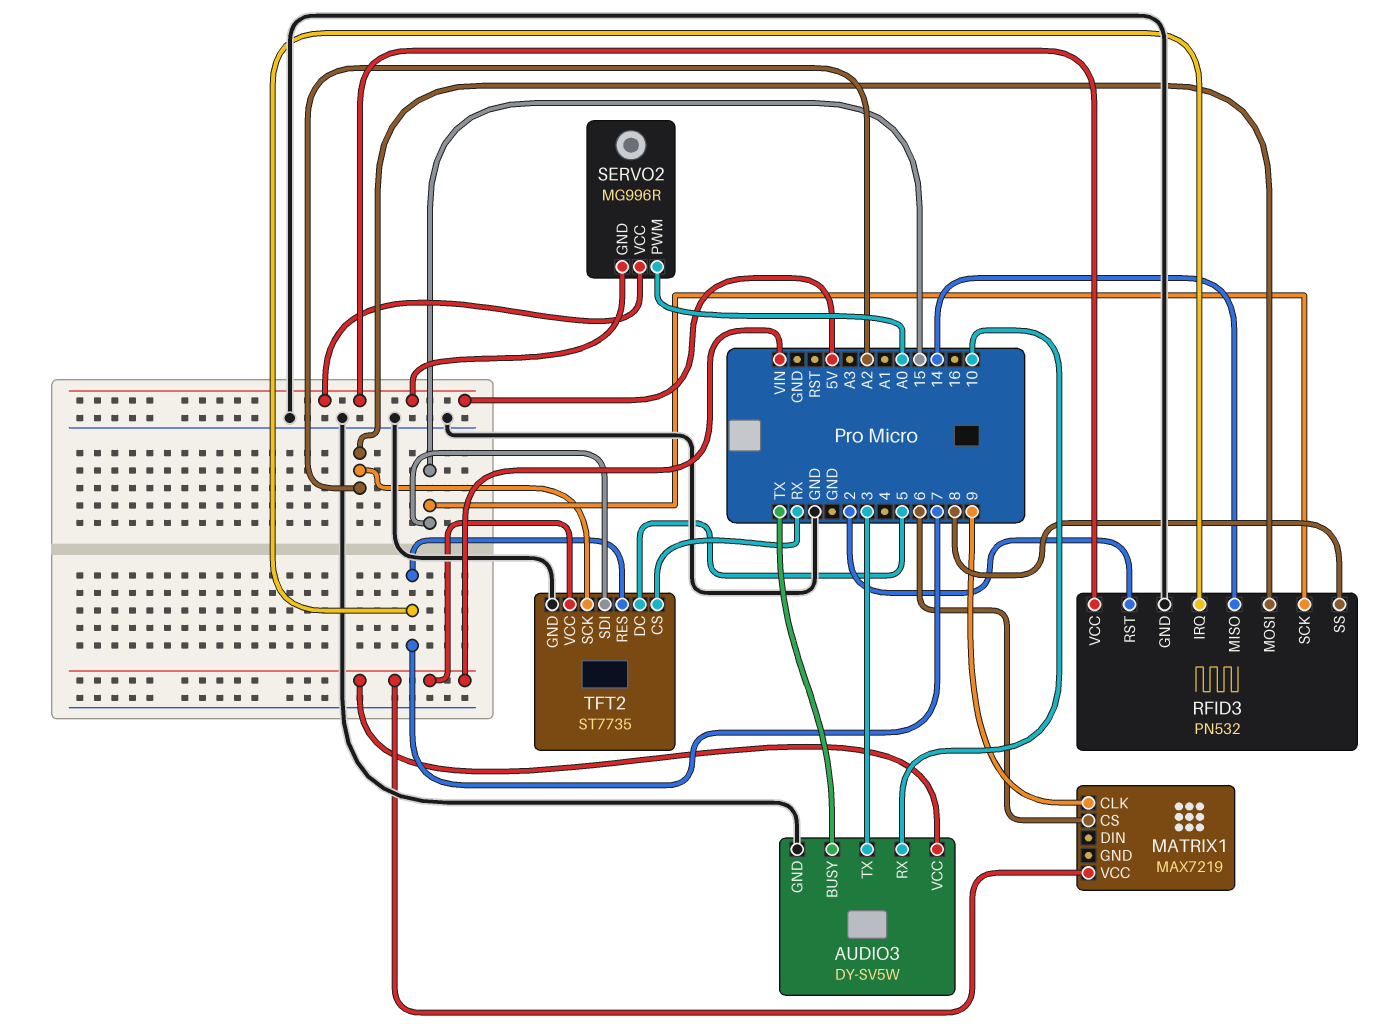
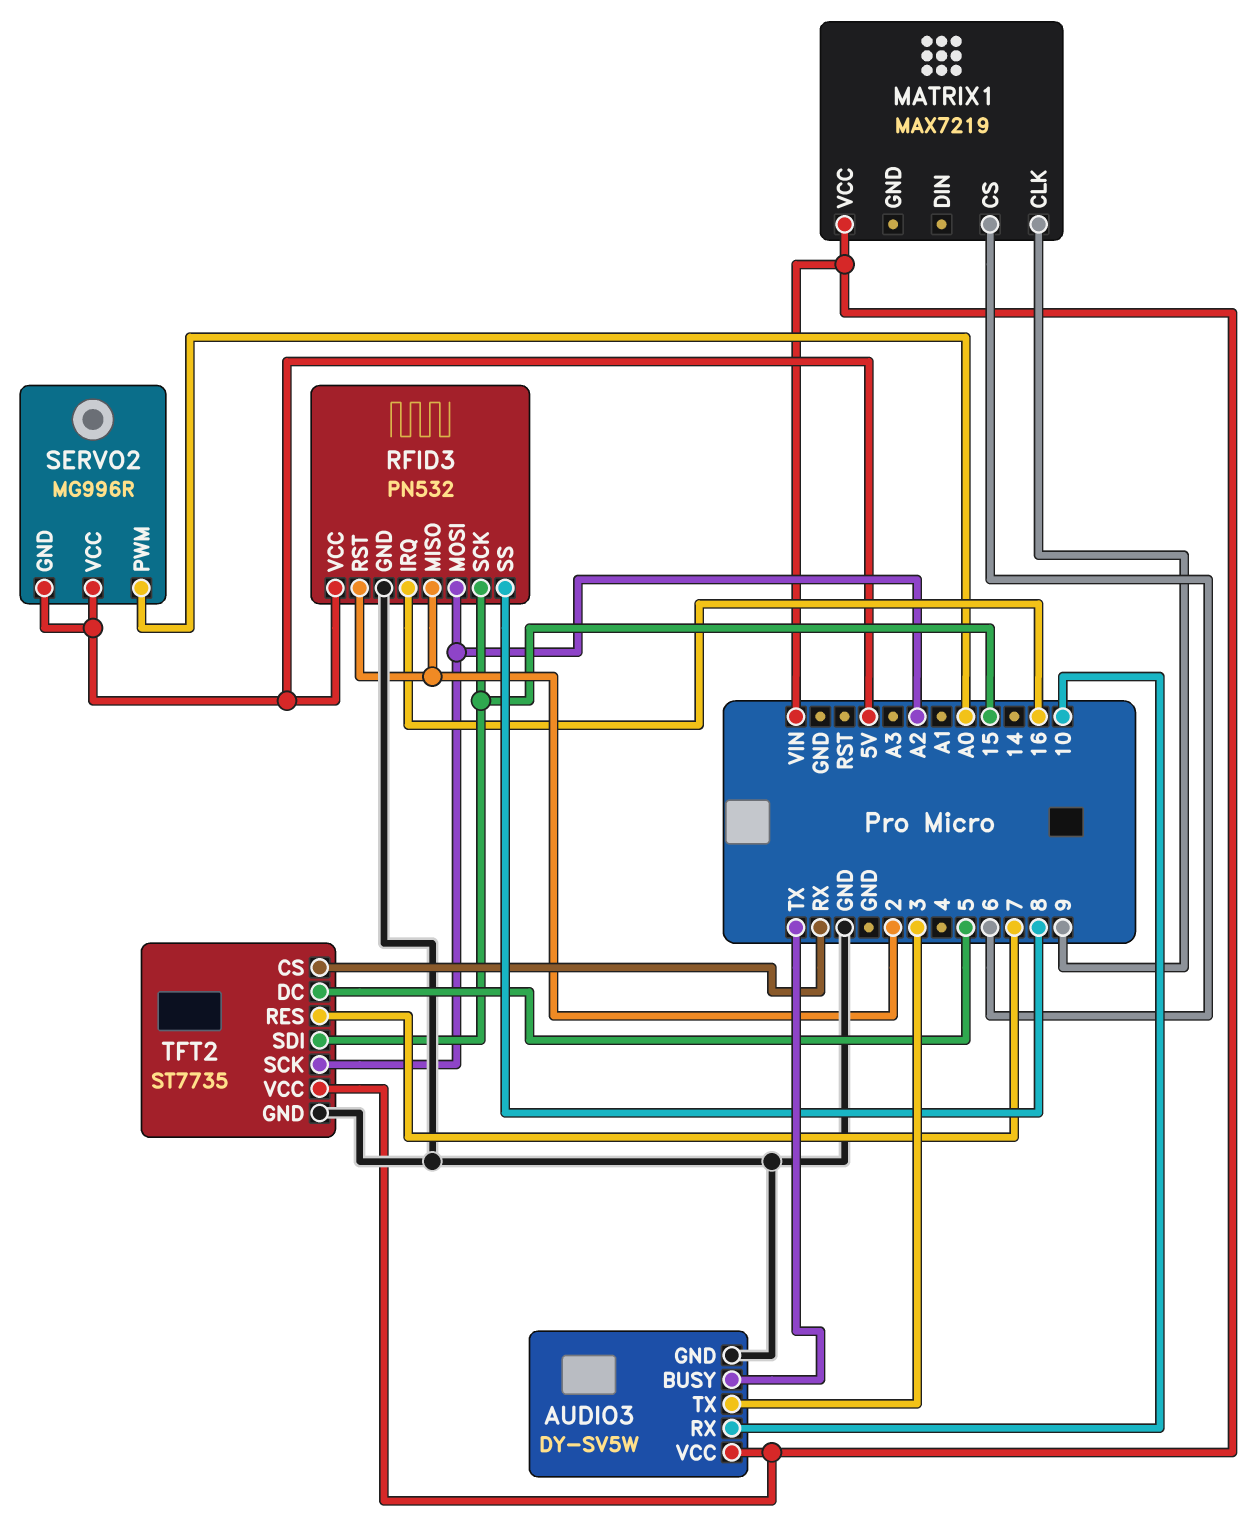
RFID3 pin IRQ: 7 -> 16
RFID3 pin MISO: 14 -> 2

